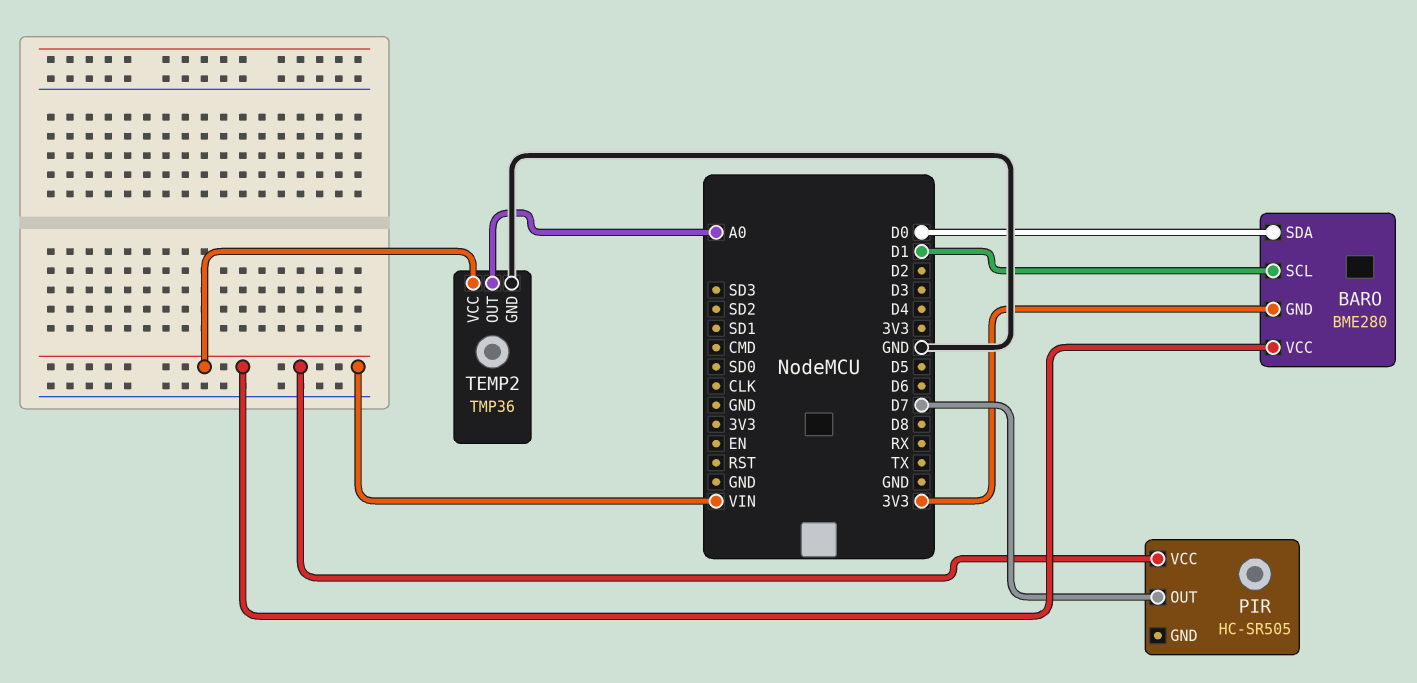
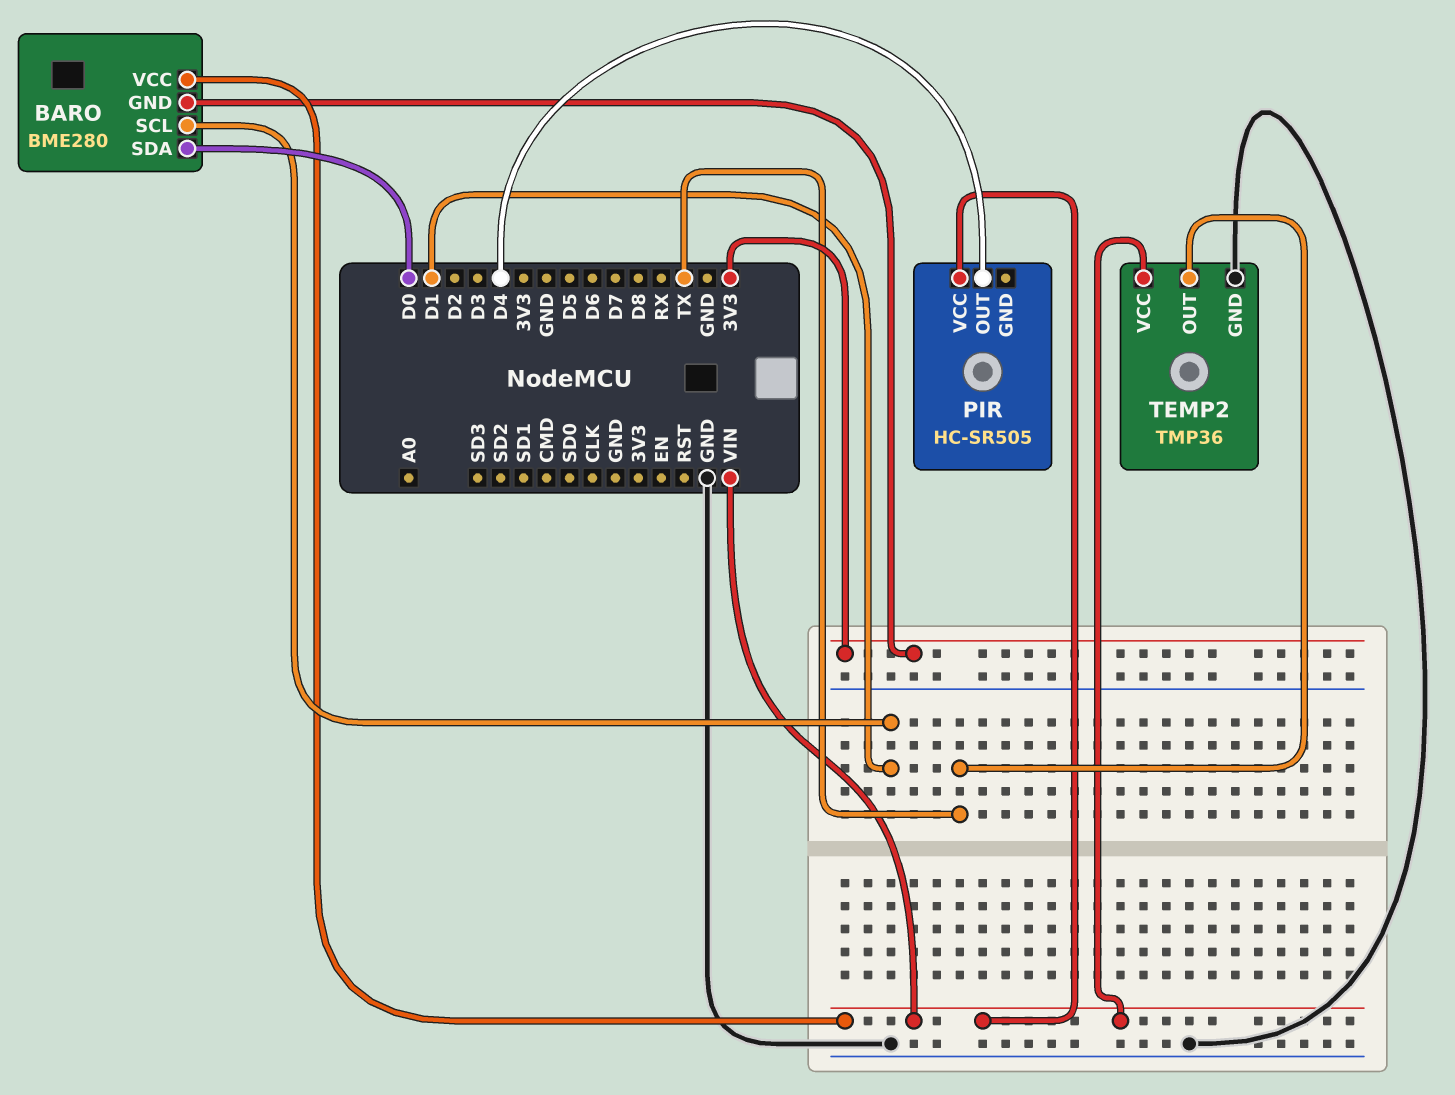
PIR pin OUT: D7 -> D4
TEMP2 pin OUT: A0 -> TX

